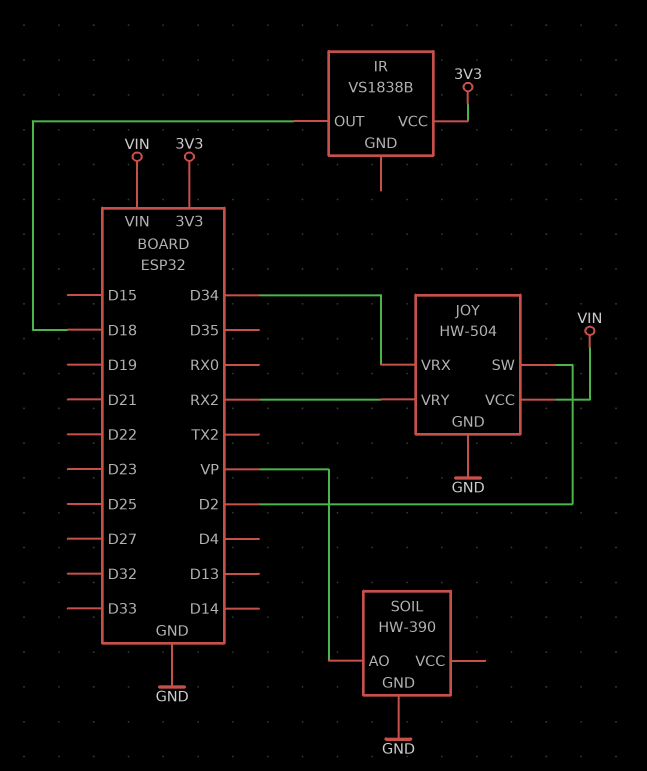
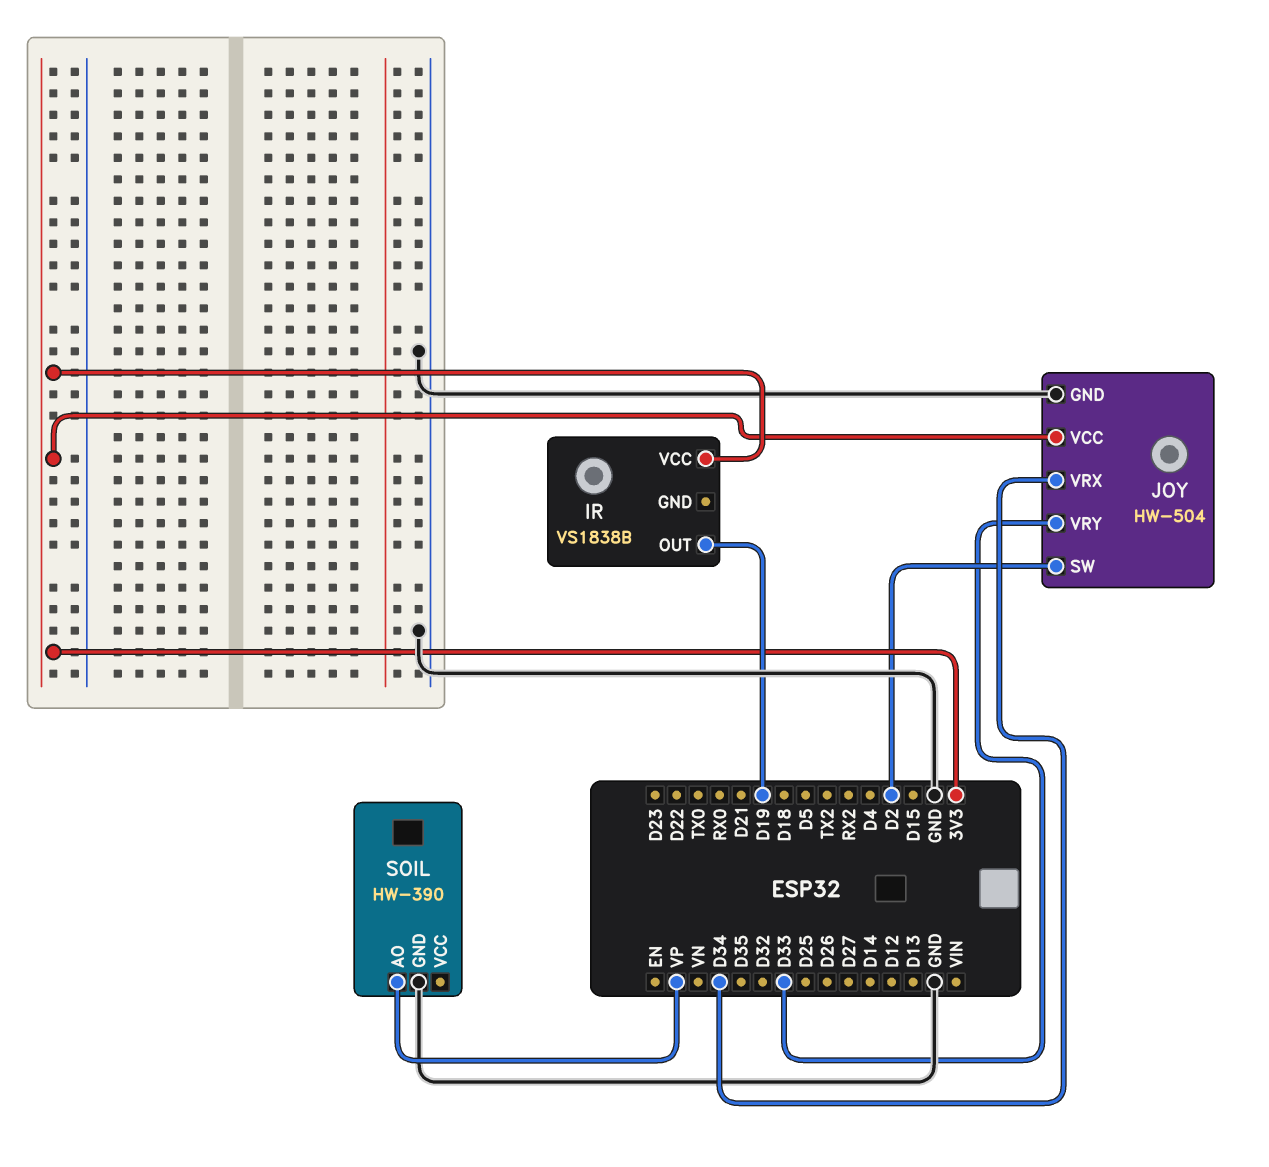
IR pin OUT: D18 -> D19
JOY pin VCC: VIN -> 3V3
JOY pin VRY: RX2 -> D33

